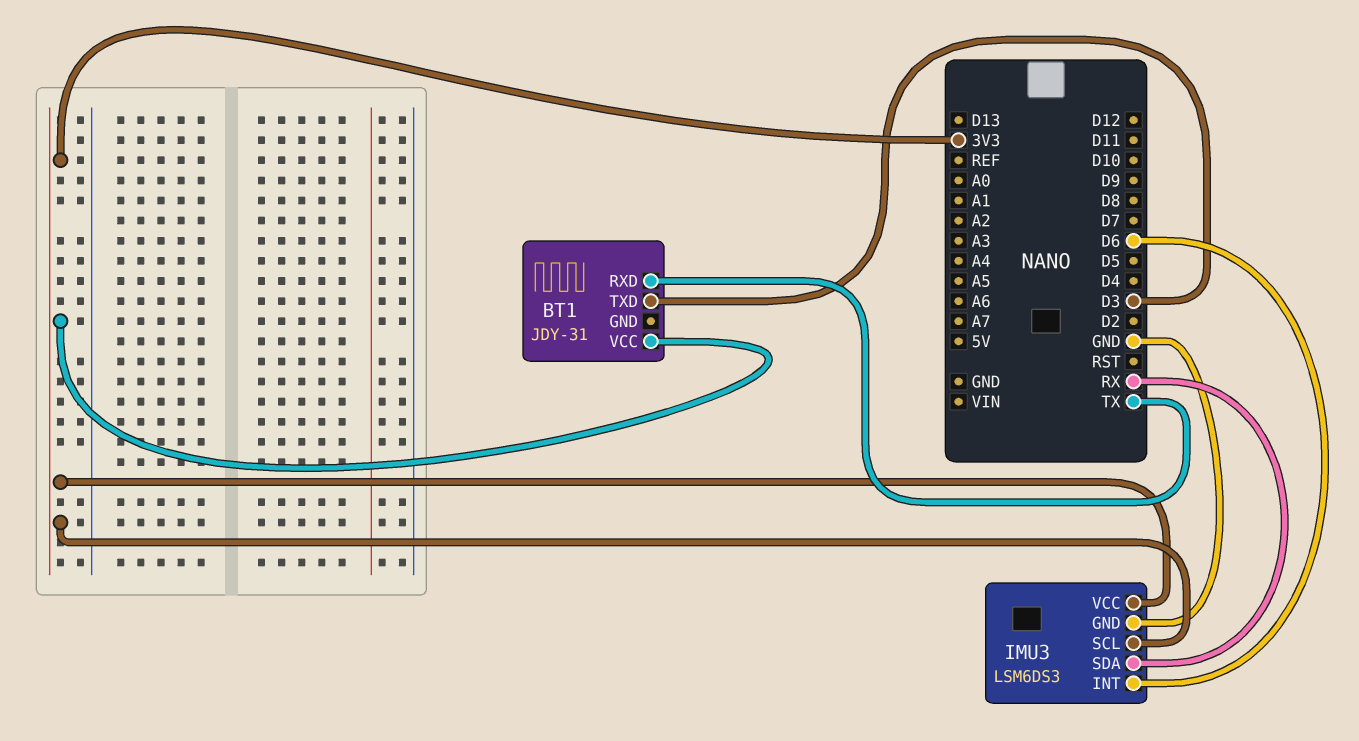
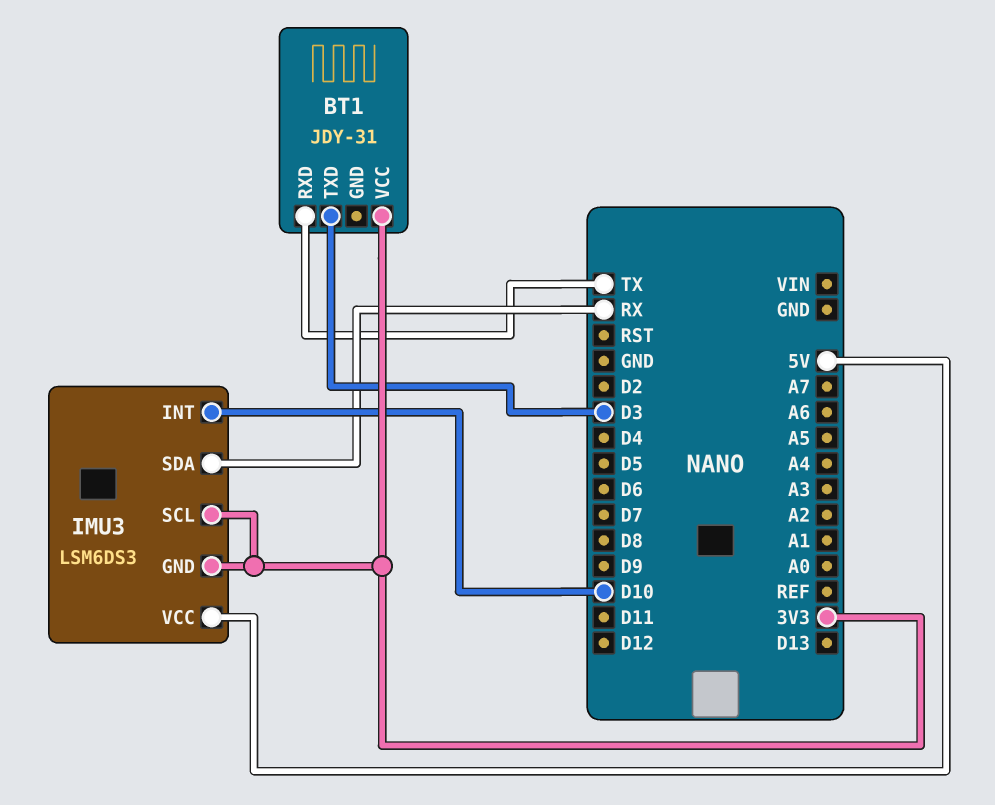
IMU3 pin GND: GND -> 3V3
IMU3 pin INT: D6 -> D10
IMU3 pin VCC: 3V3 -> 5V

